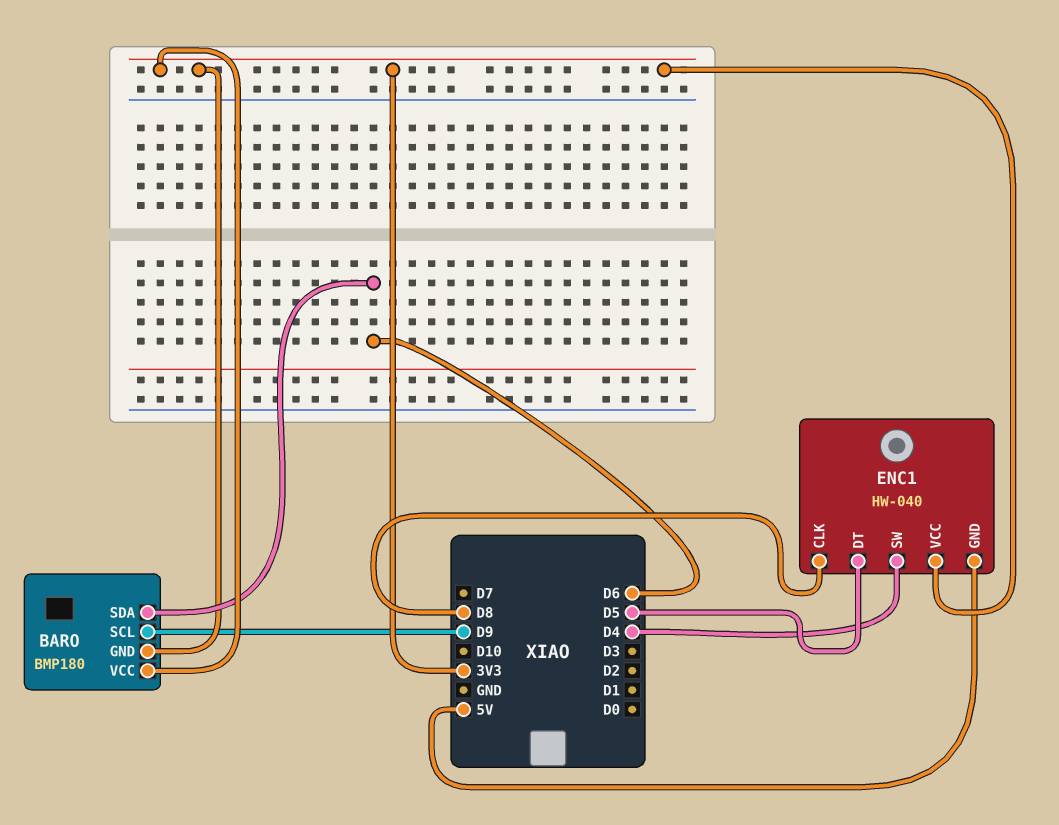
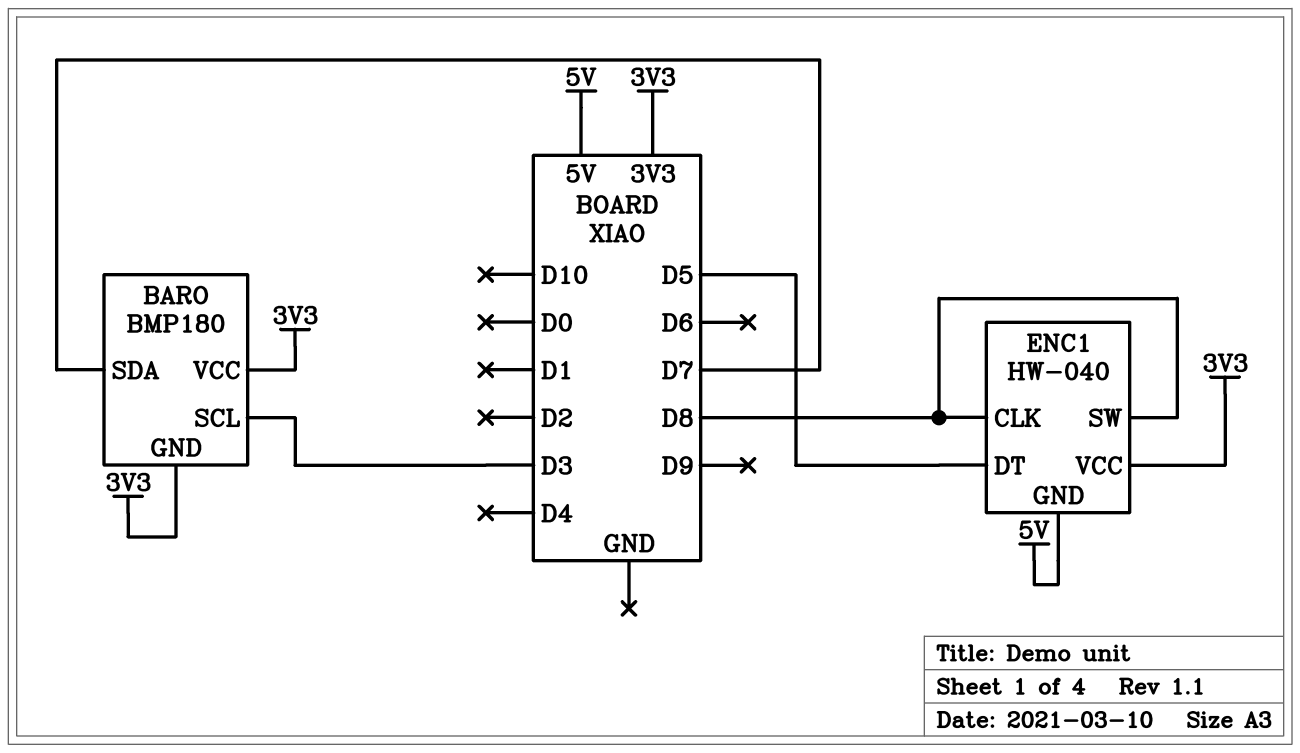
BARO pin SCL: D9 -> D3
BARO pin SDA: D6 -> D7
ENC1 pin SW: D4 -> D8

